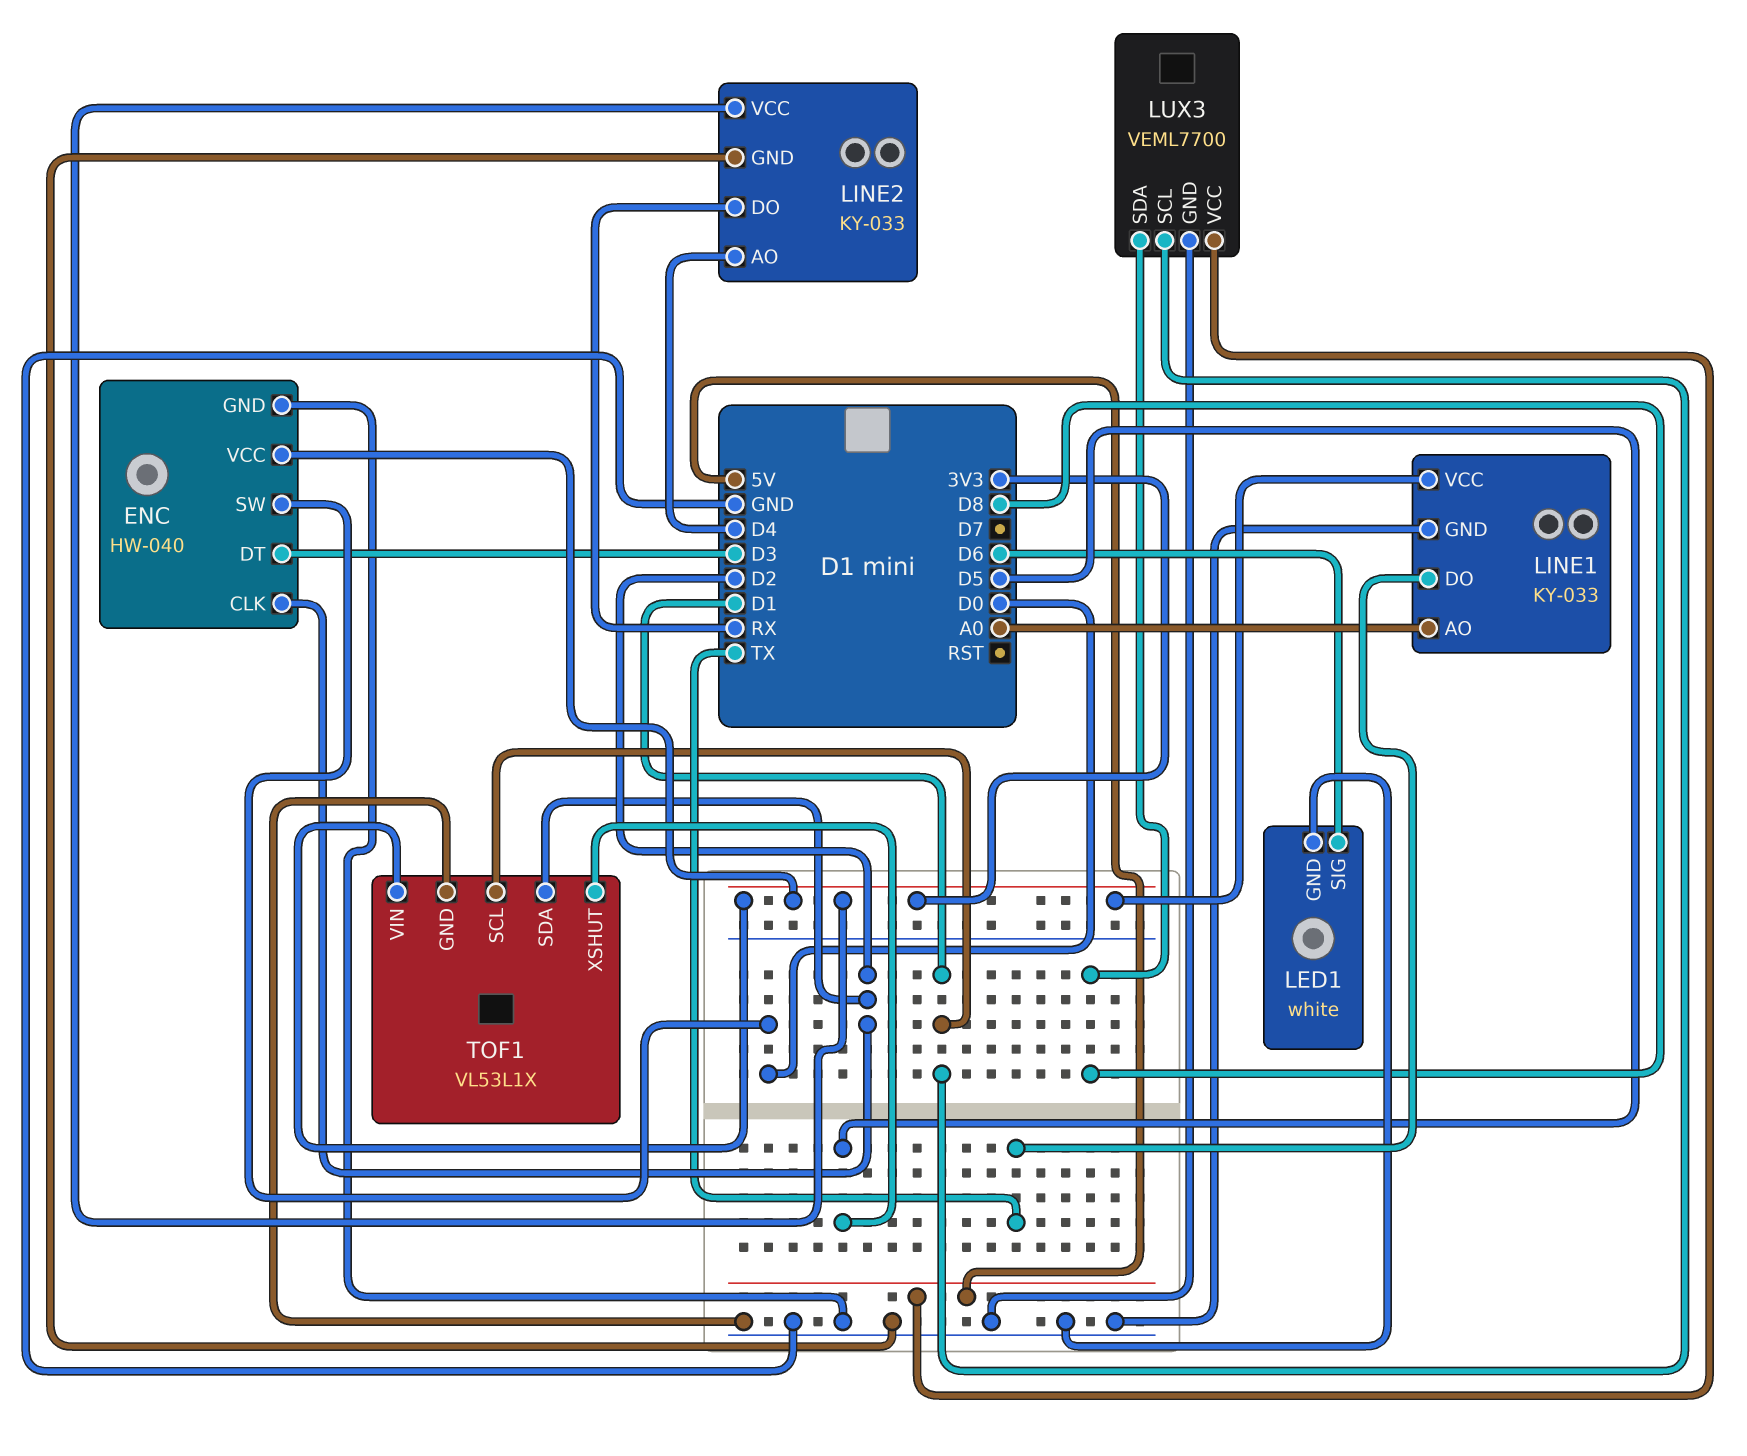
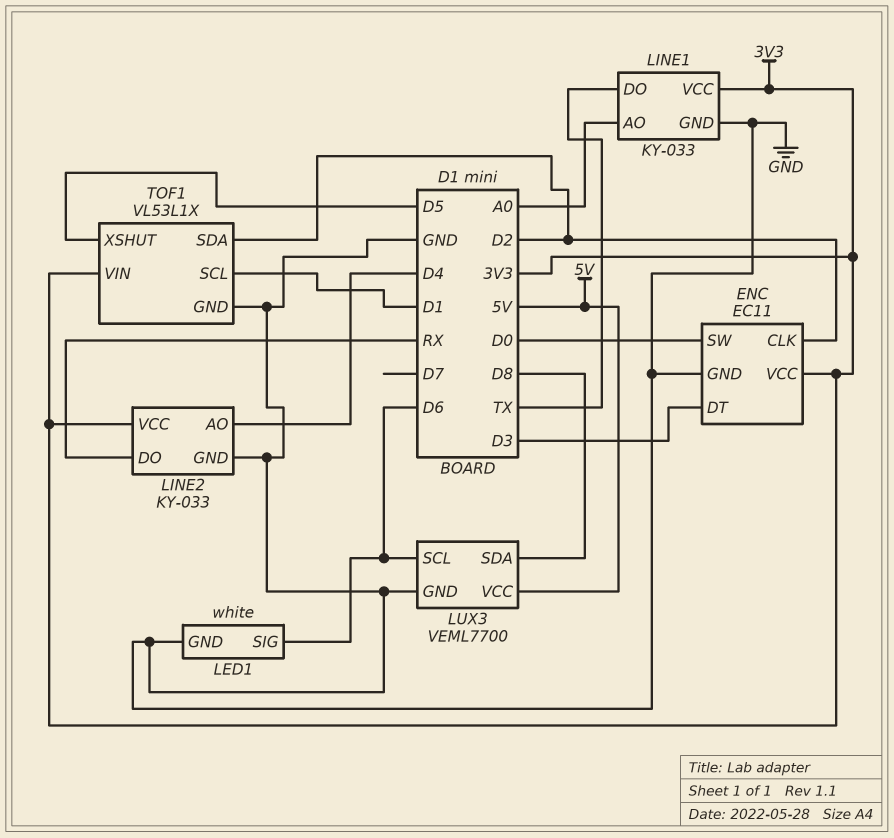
ENC: HW-040 -> EC11
LUX3 pin SCL: D1 -> D6

